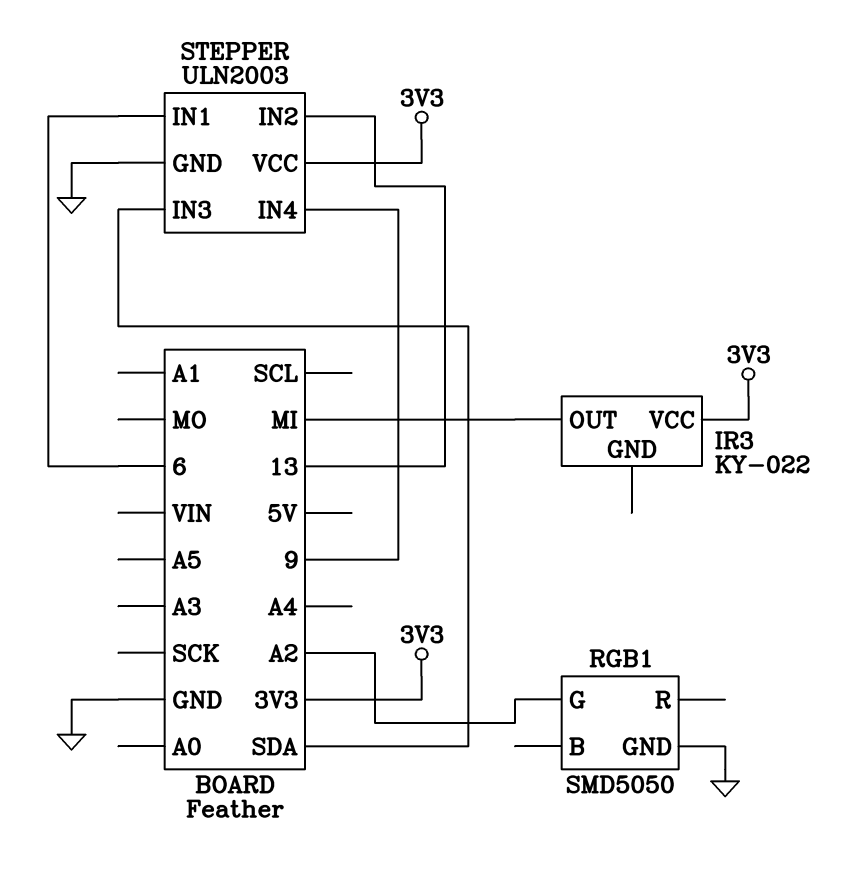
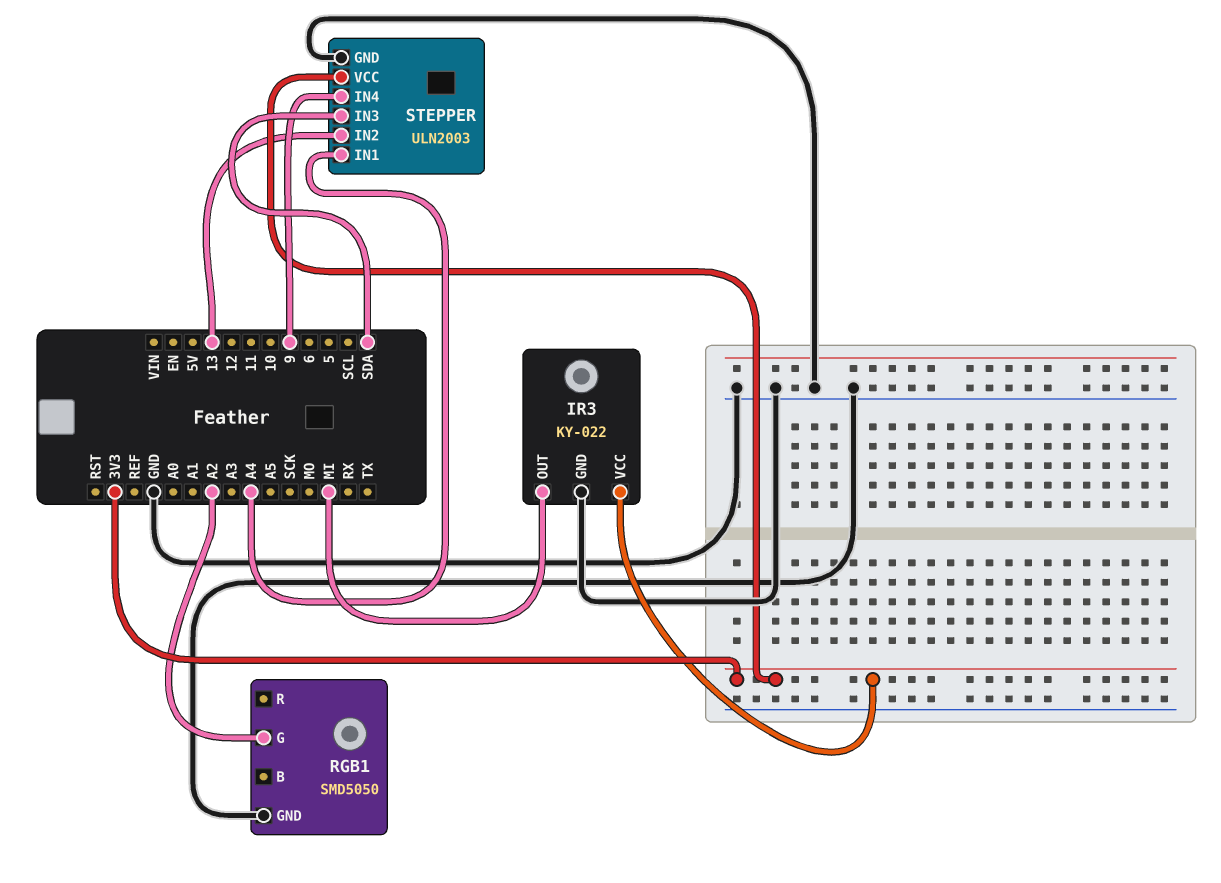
IR3 pin GND: none -> GND
STEPPER pin IN1: 6 -> A4

